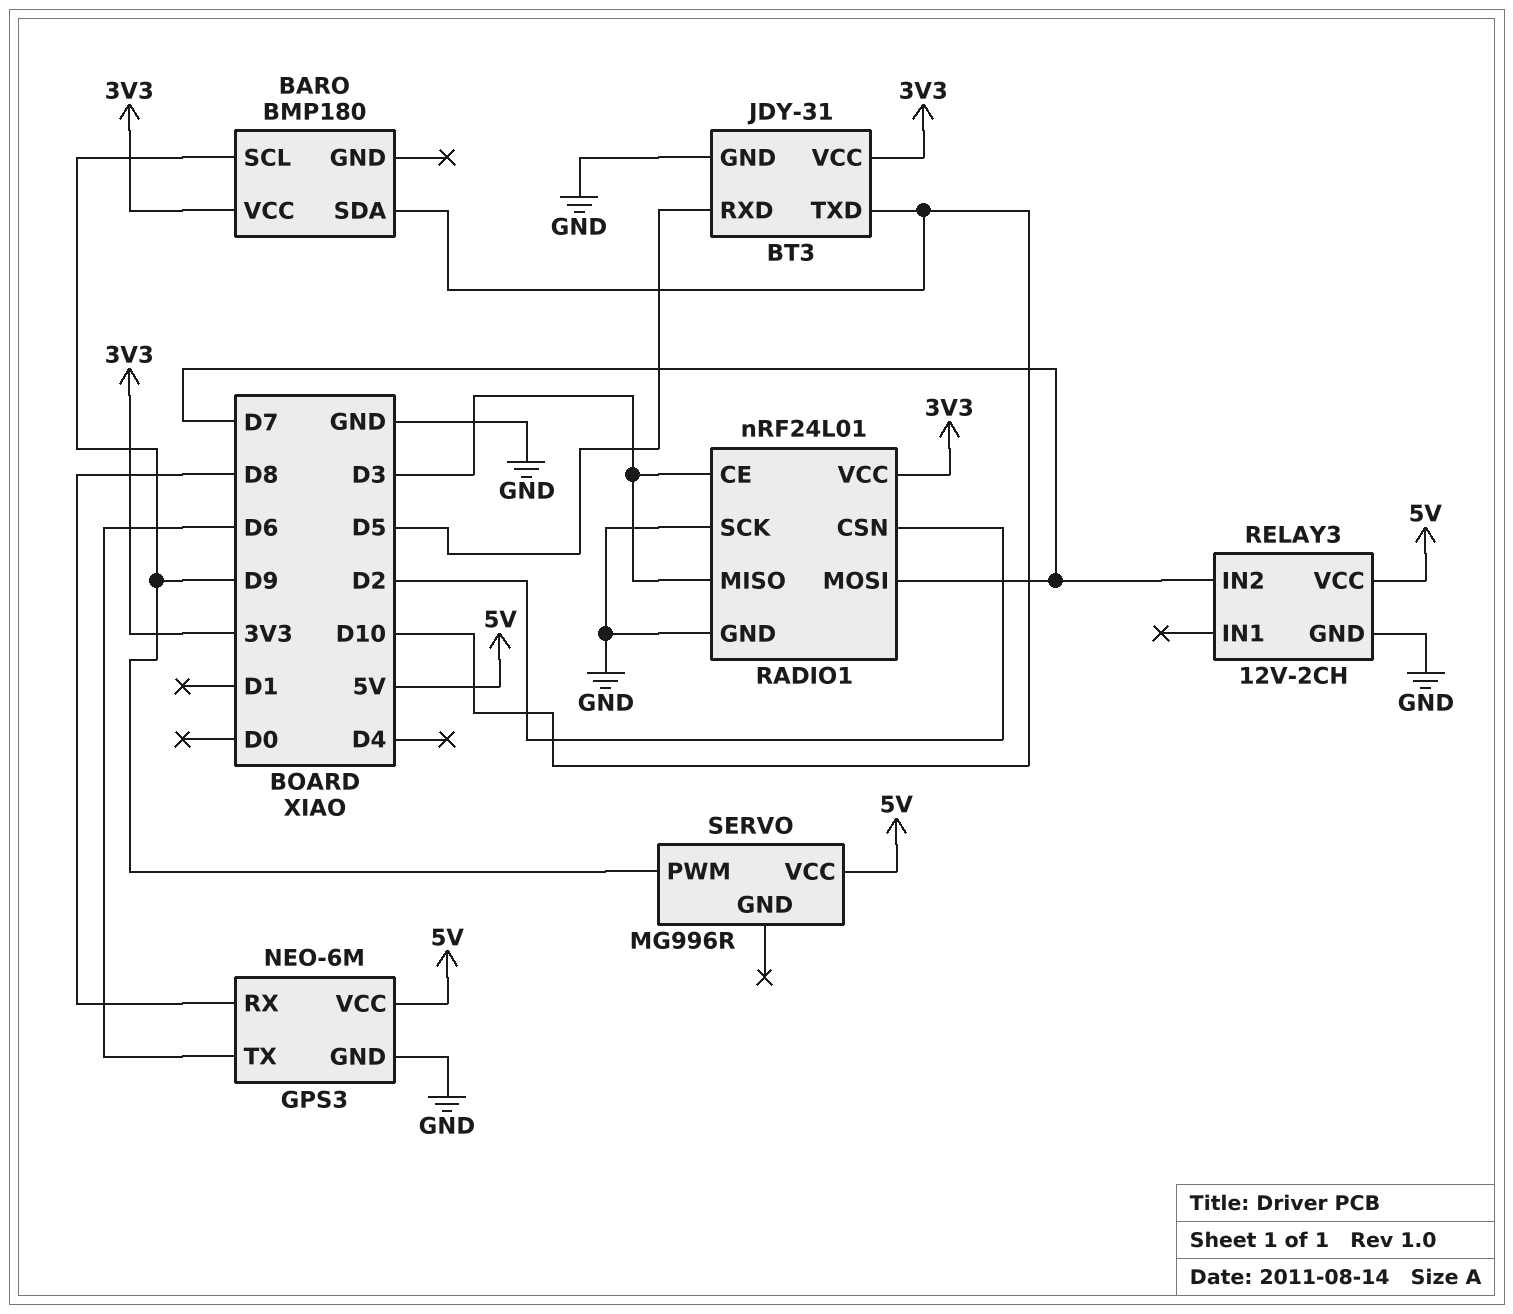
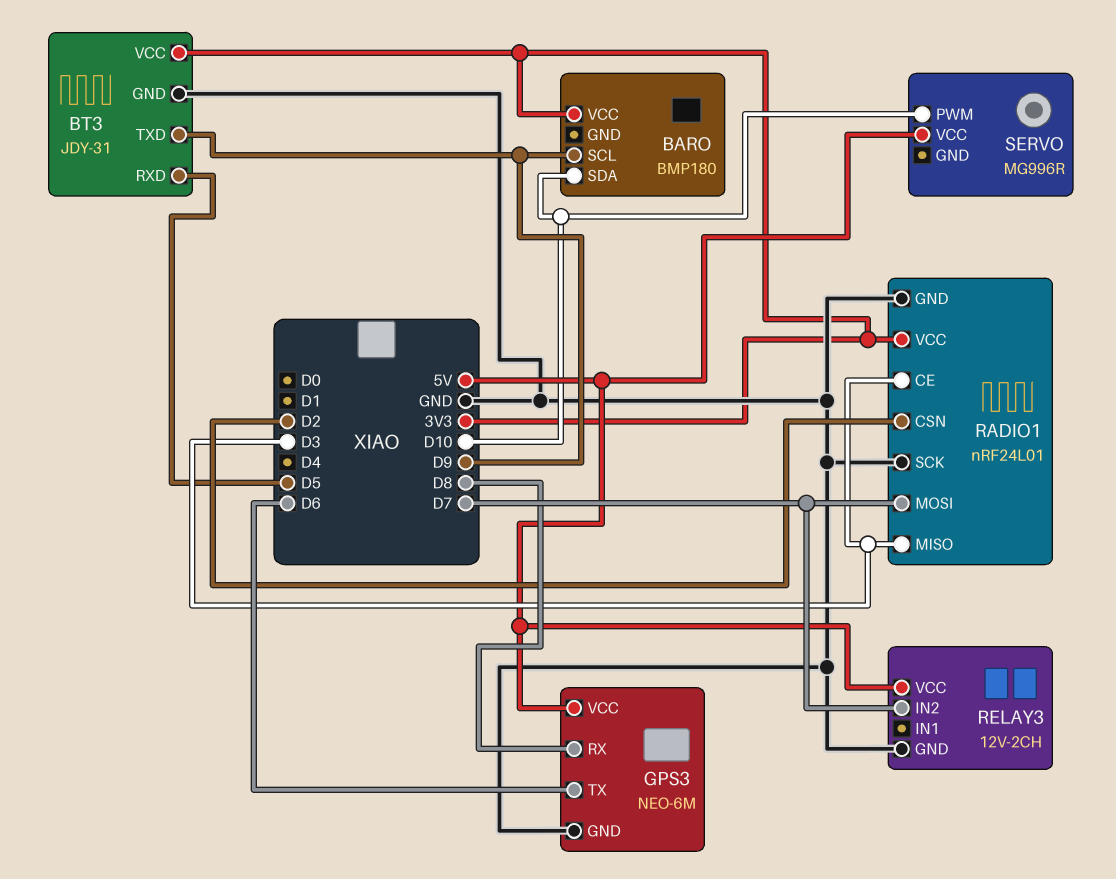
BT3 pin TXD: D10 -> D9
SERVO pin PWM: D9 -> D10

